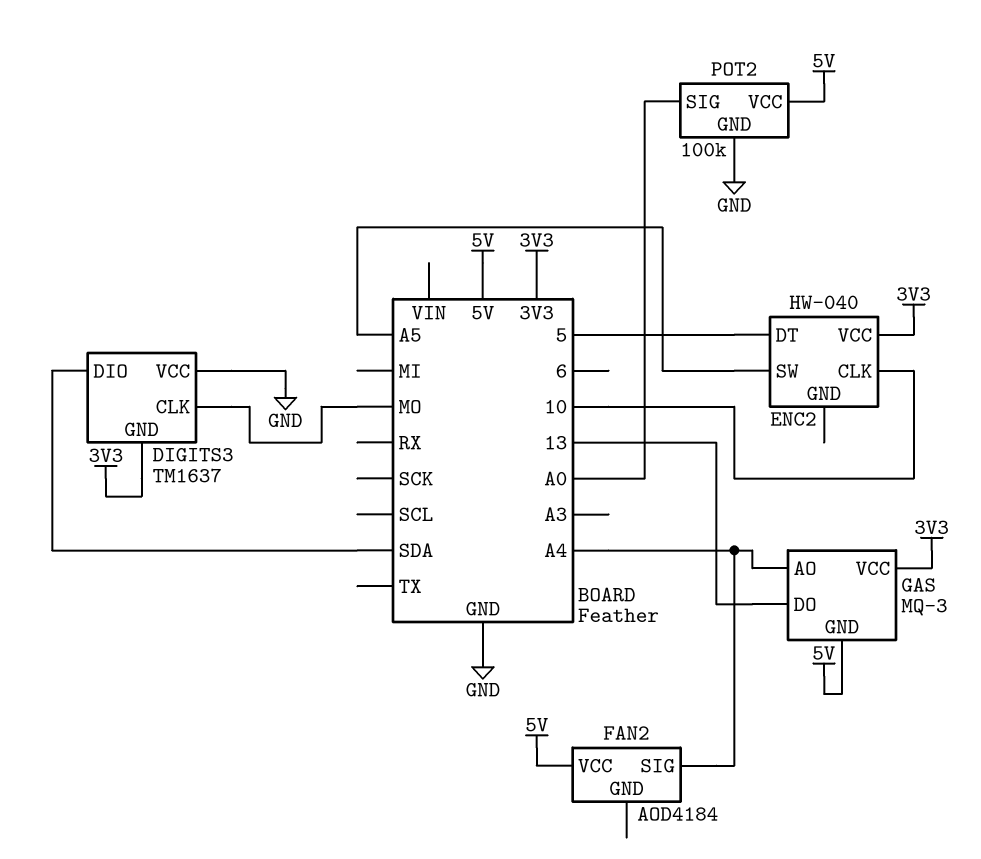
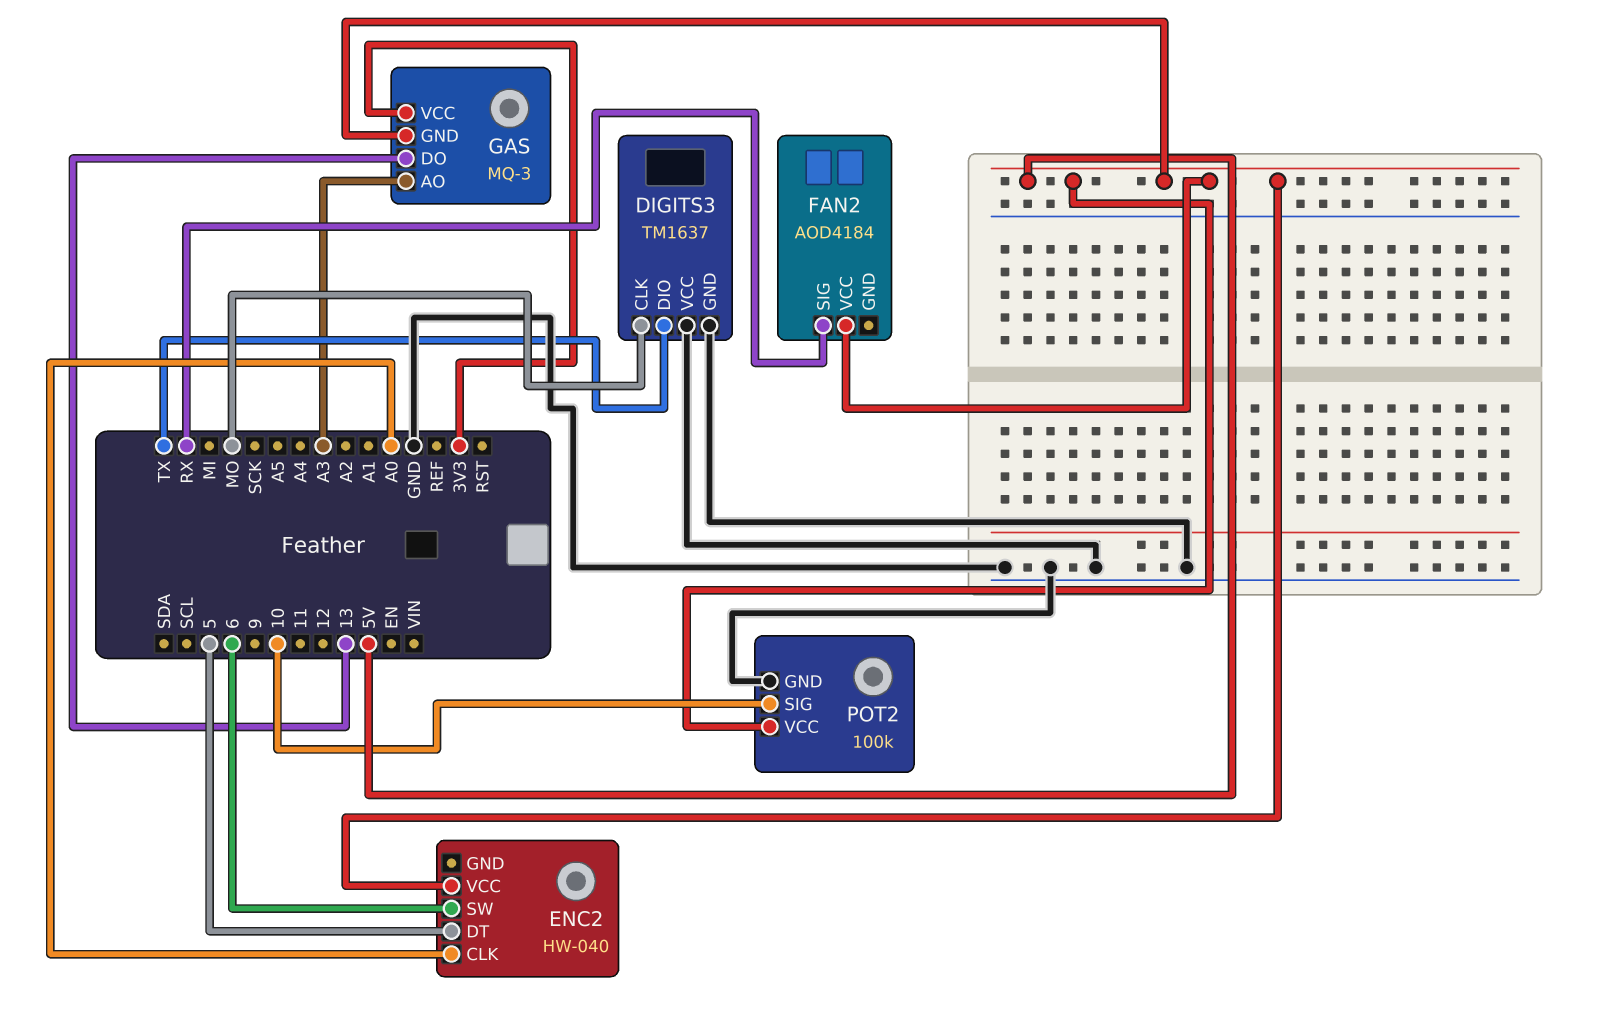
DIGITS3 pin DIO: SDA -> TX
DIGITS3 pin GND: 3V3 -> GND
ENC2 pin CLK: 10 -> A0
ENC2 pin SW: A5 -> 6
ENC2 pin VCC: 3V3 -> 5V
FAN2 pin SIG: A4 -> RX
GAS pin AO: A4 -> A3
POT2 pin SIG: A0 -> 10

